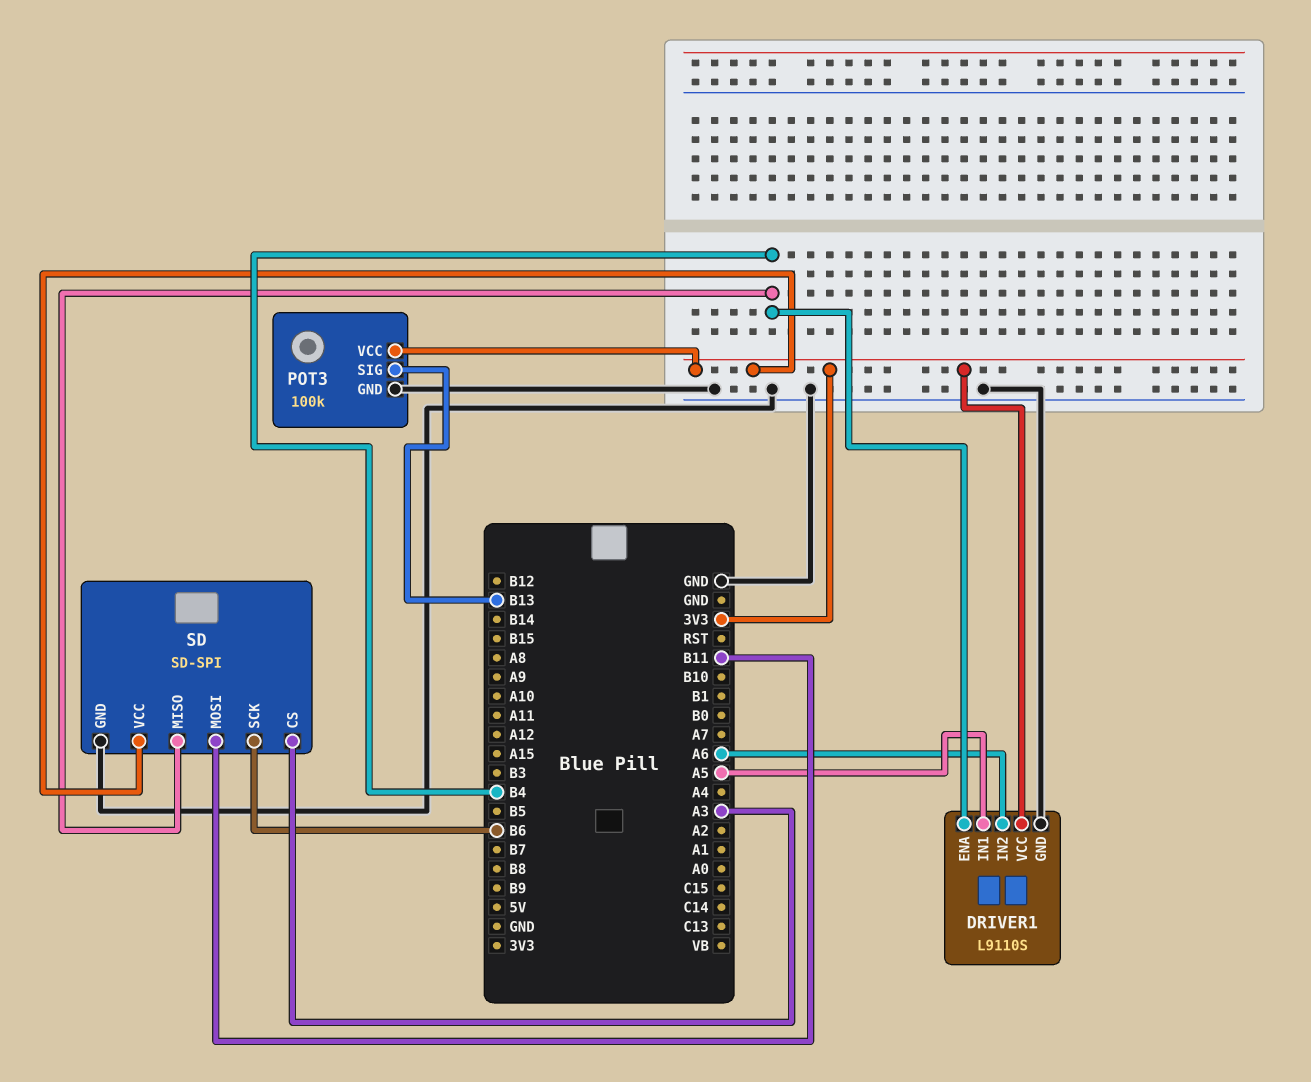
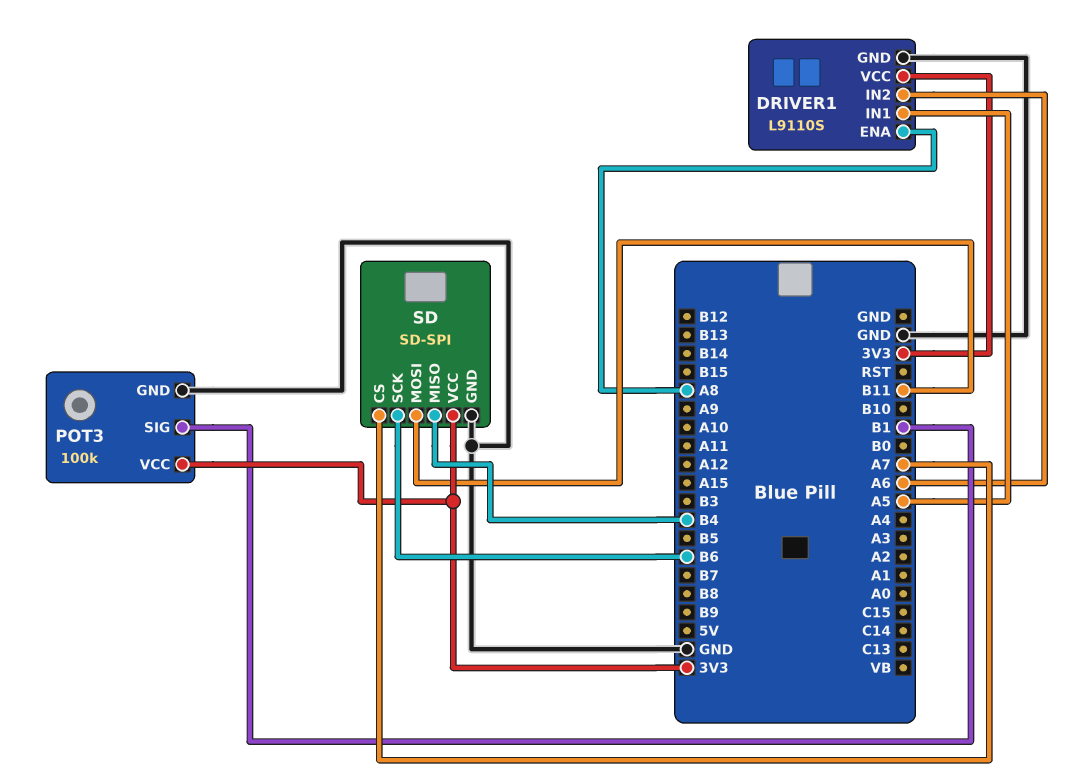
DRIVER1 pin ENA: B4 -> A8
POT3 pin SIG: B13 -> B1
SD pin CS: A3 -> A7

